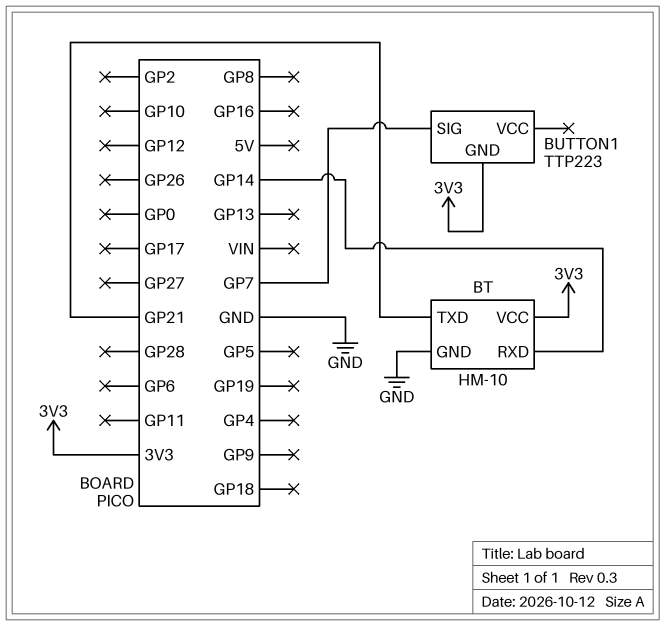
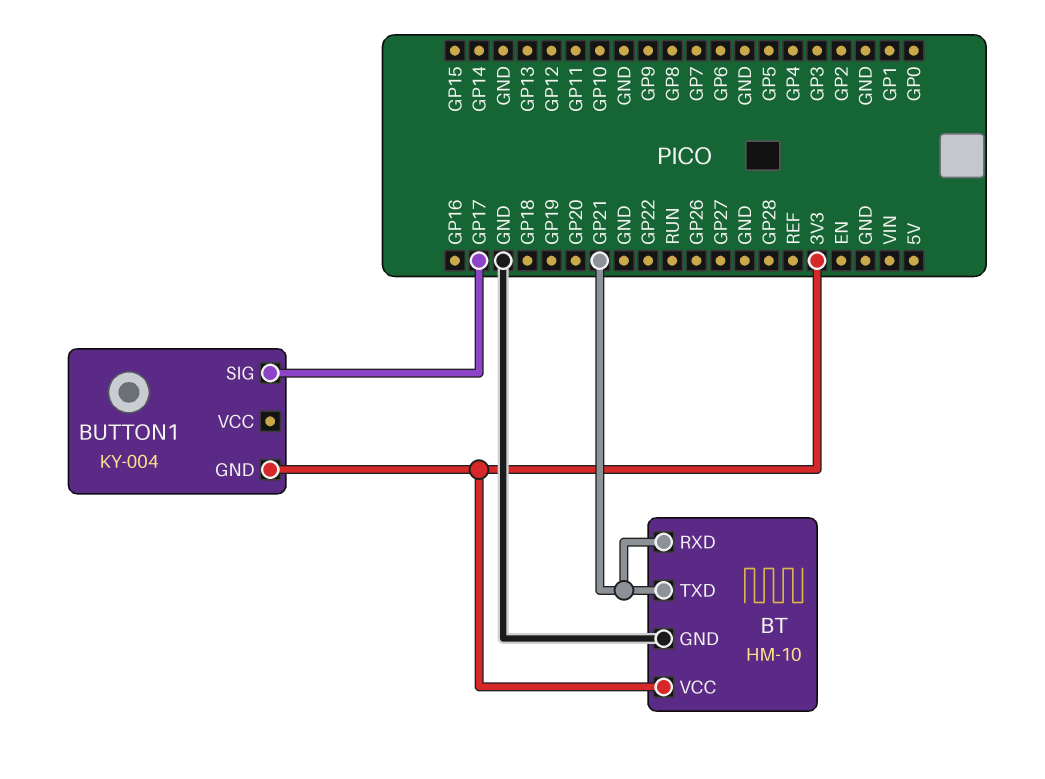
BT pin RXD: GP14 -> GP21
BUTTON1: TTP223 -> KY-004
BUTTON1 pin SIG: GP7 -> GP17

